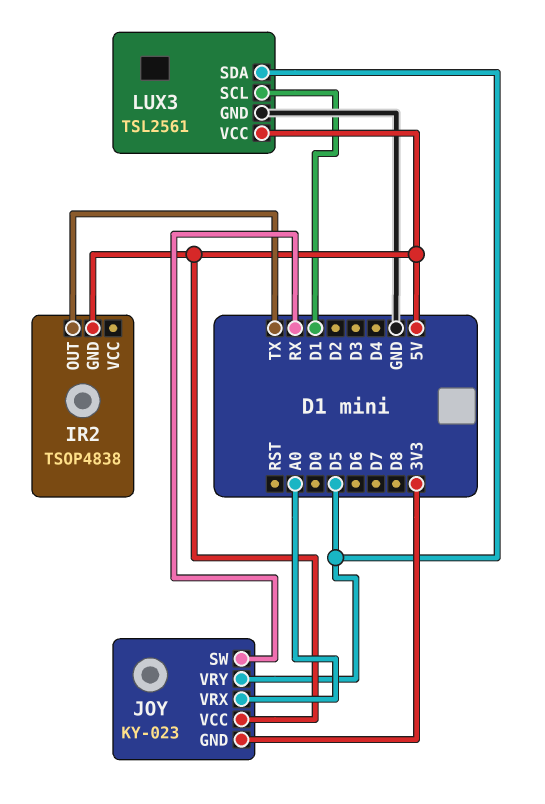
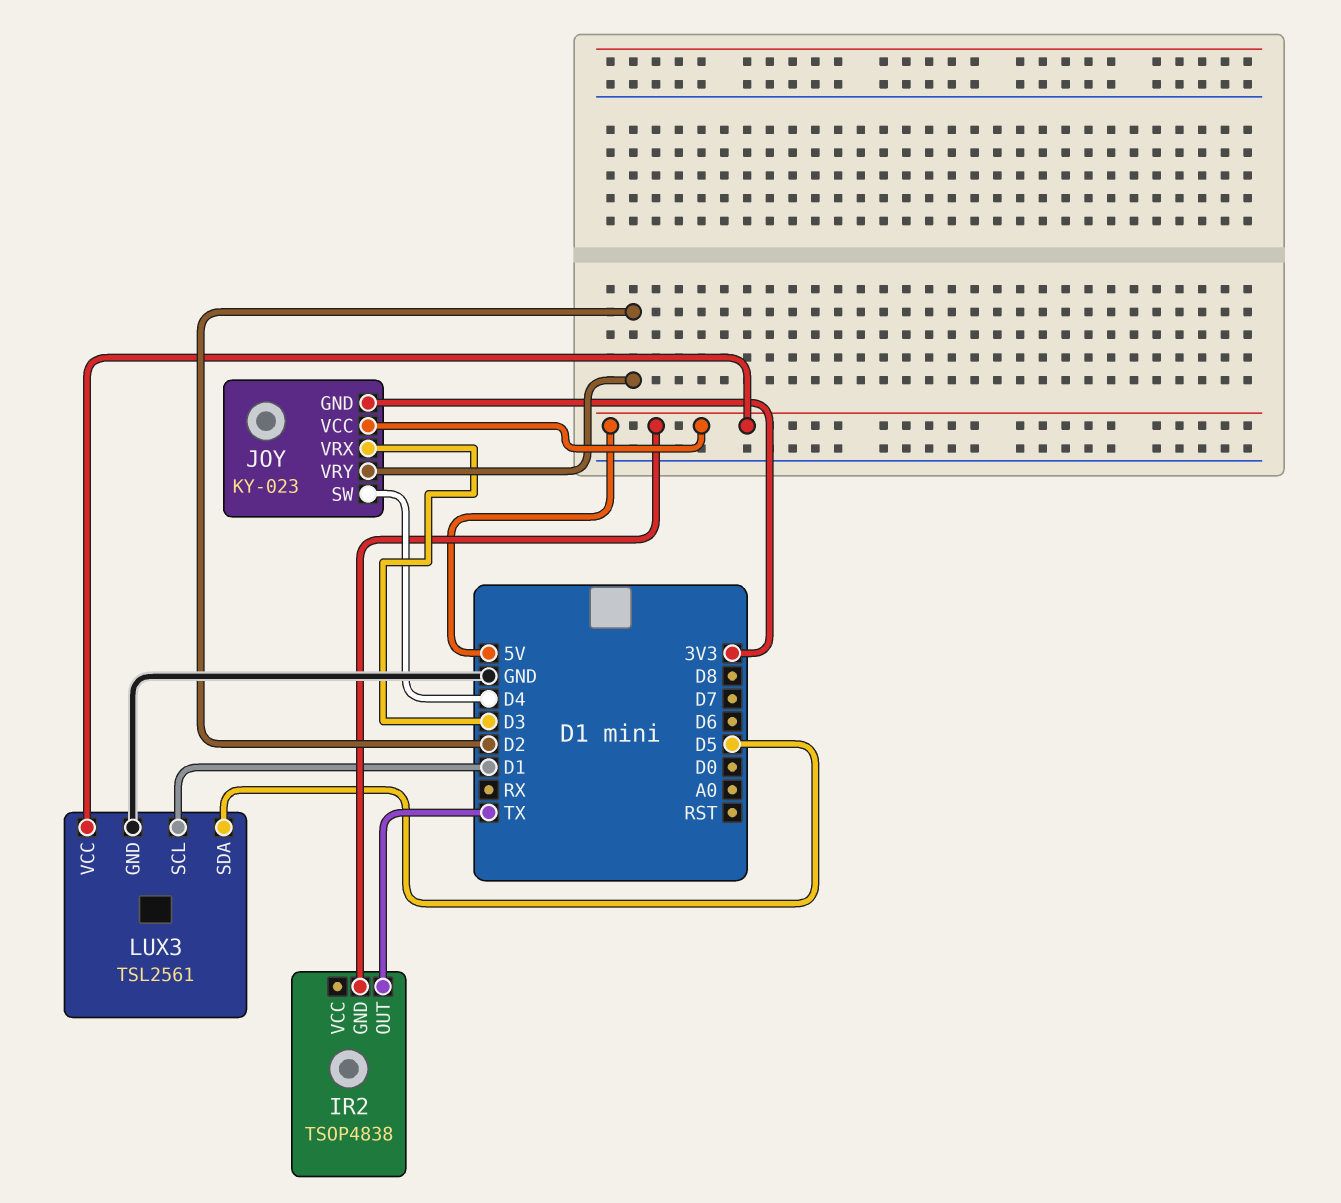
JOY pin SW: RX -> D4
JOY pin VRX: A0 -> D3
JOY pin VRY: D5 -> D2

